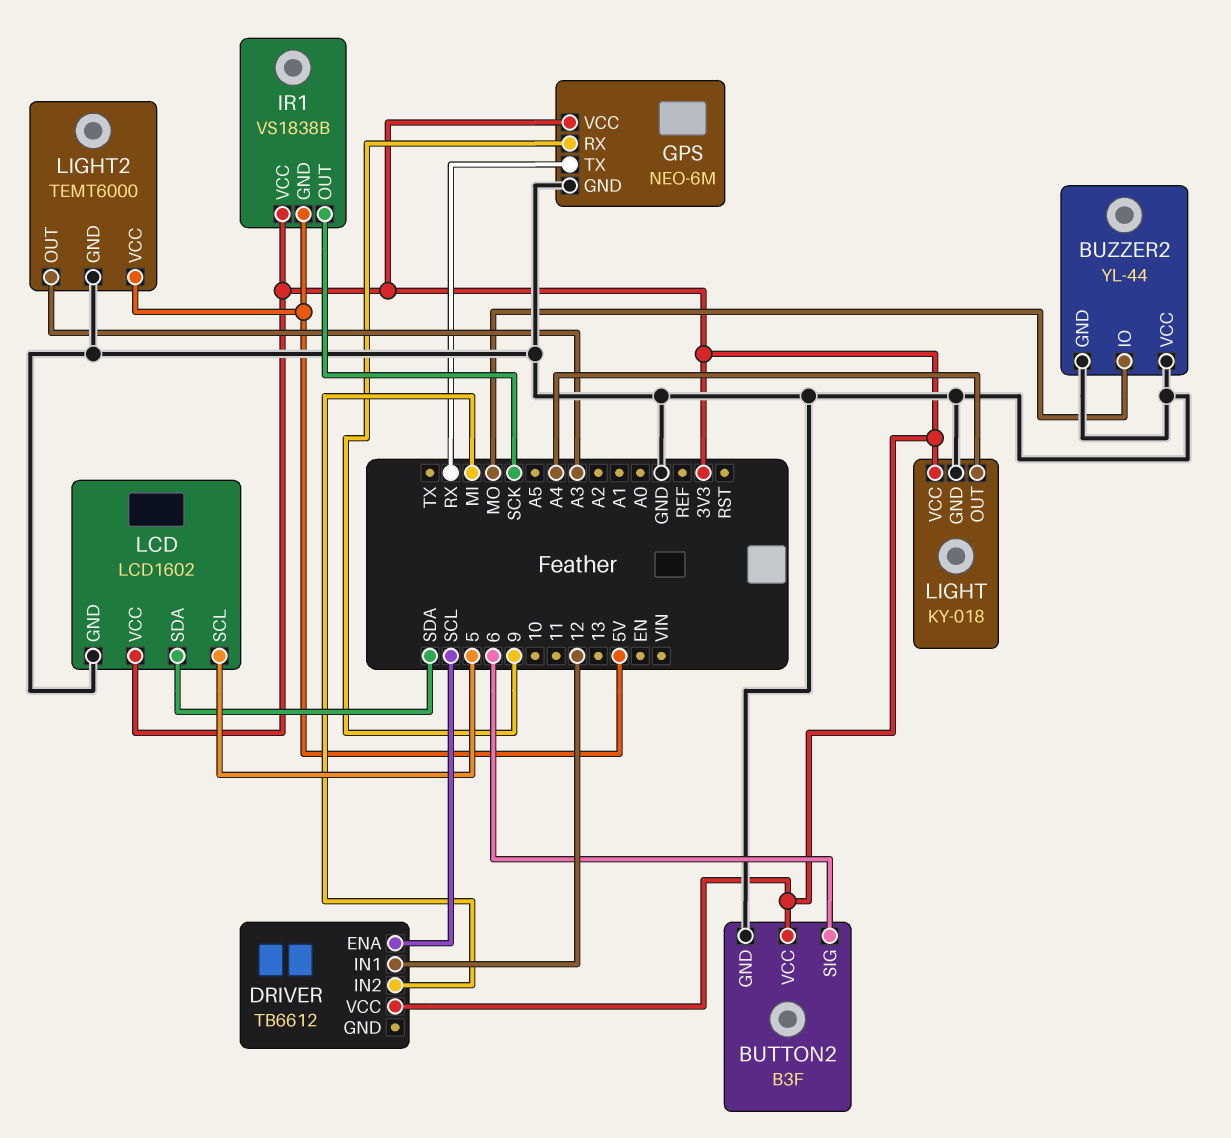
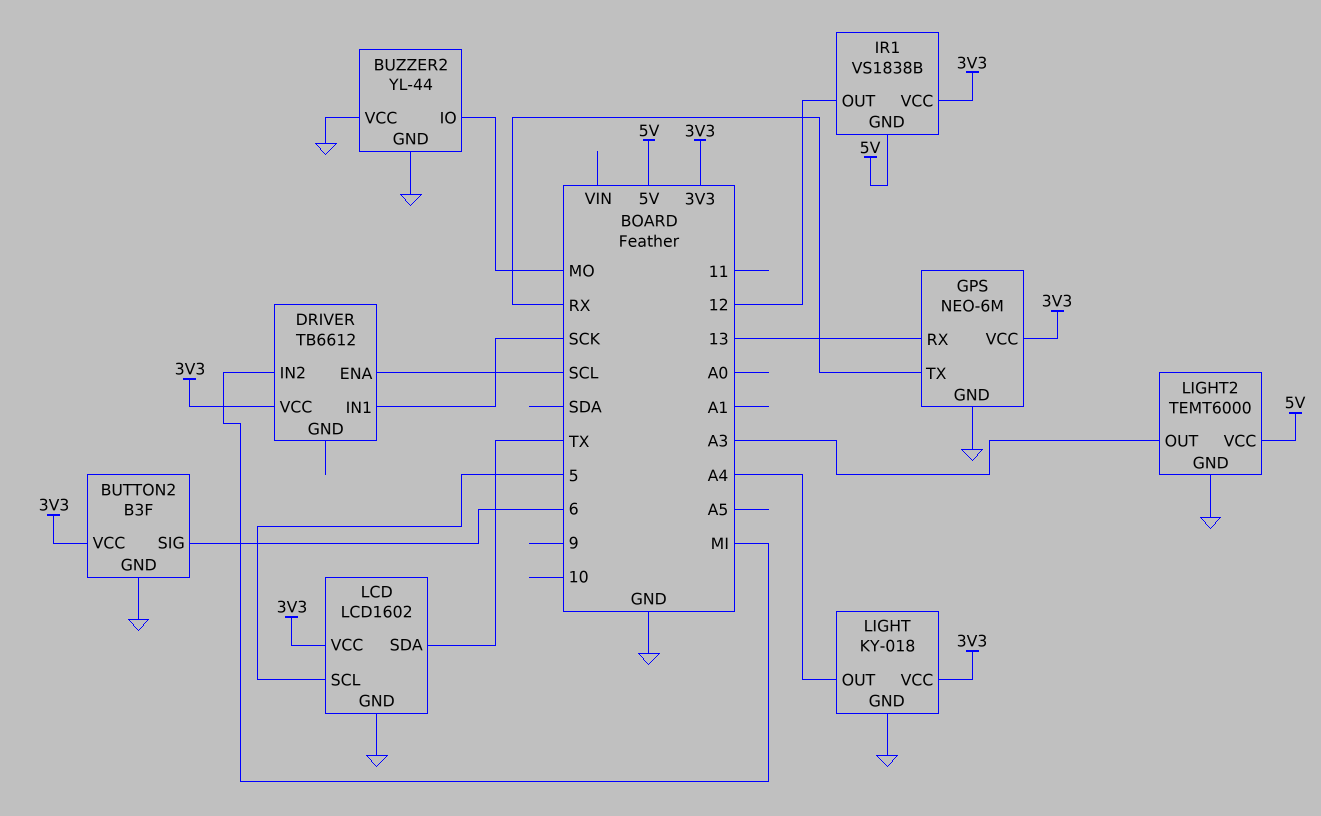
DRIVER pin IN1: 12 -> SCK
GPS pin RX: 9 -> 13
IR1 pin OUT: SCK -> 12
LCD pin SDA: SDA -> TX

